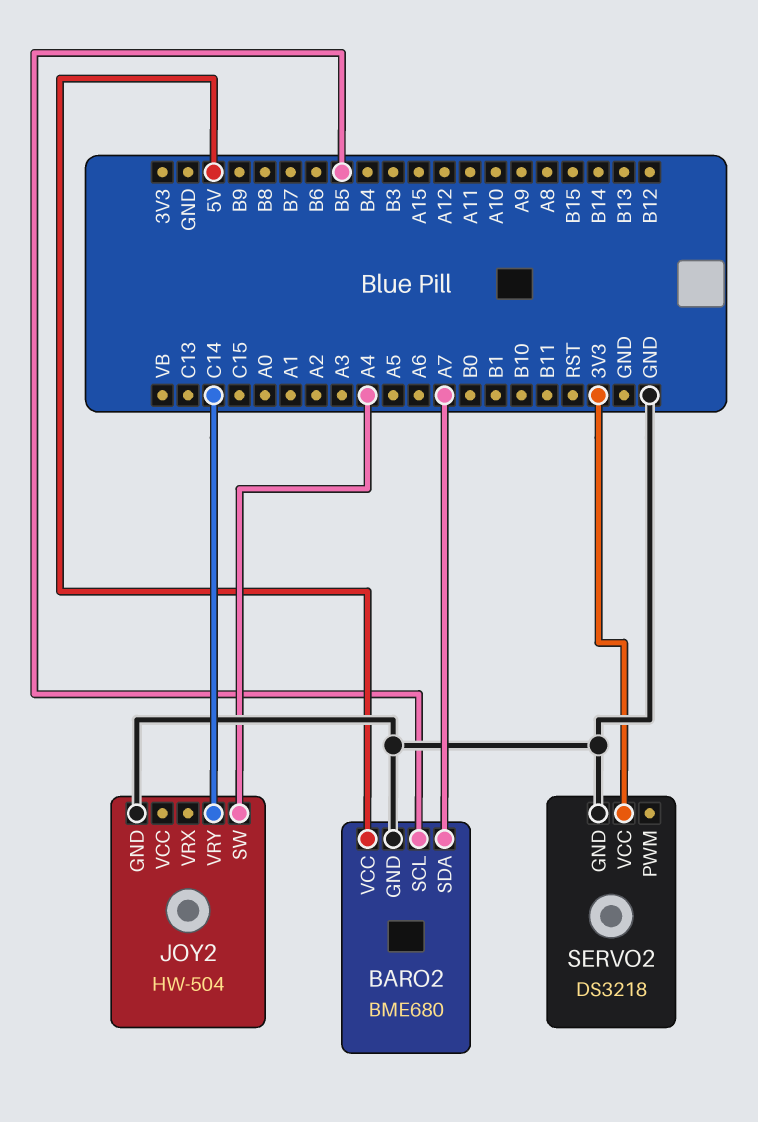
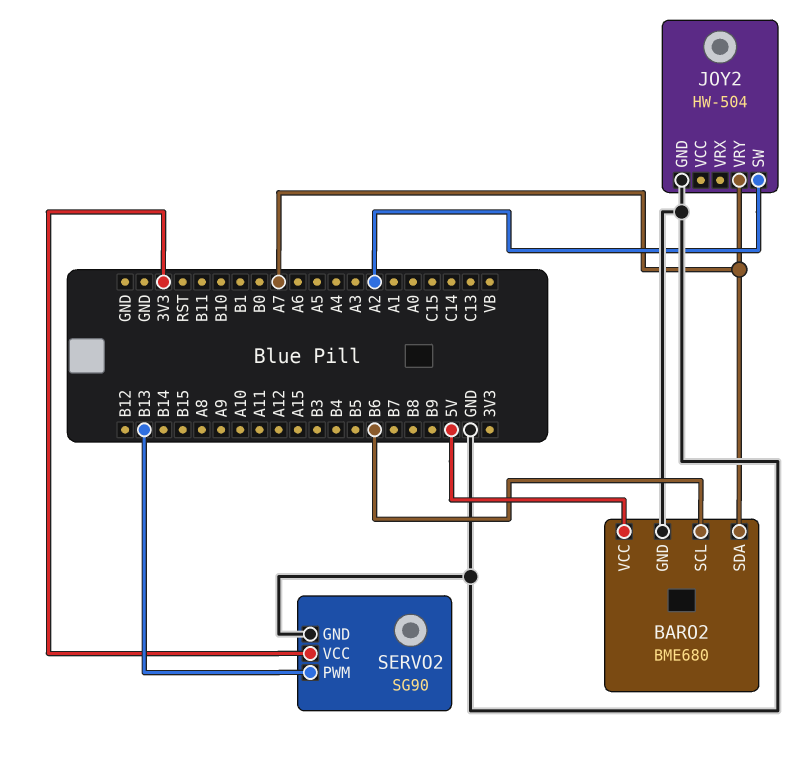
BARO2 pin SCL: B5 -> B6
JOY2 pin SW: A4 -> A2
JOY2 pin VRY: C14 -> A7
SERVO2: DS3218 -> SG90
SERVO2 pin PWM: none -> B13

